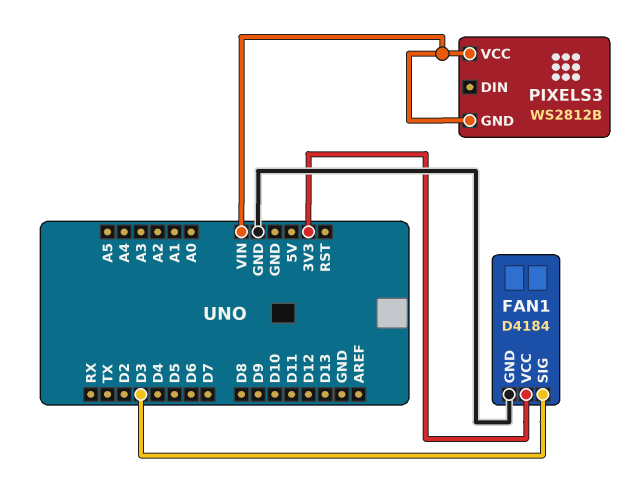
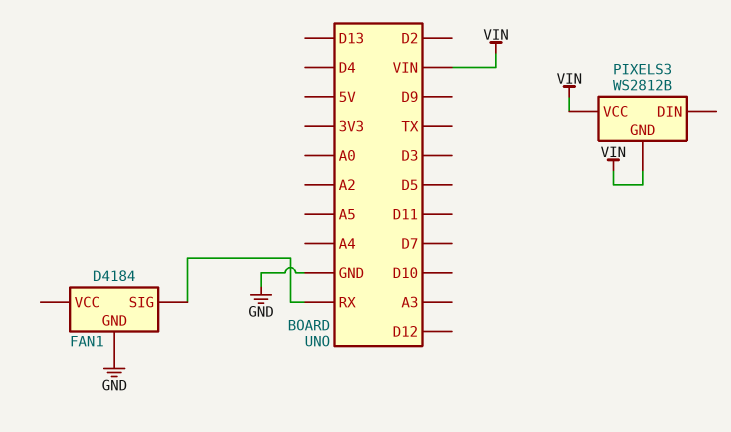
FAN1 pin SIG: D3 -> RX
FAN1 pin VCC: 3V3 -> none

